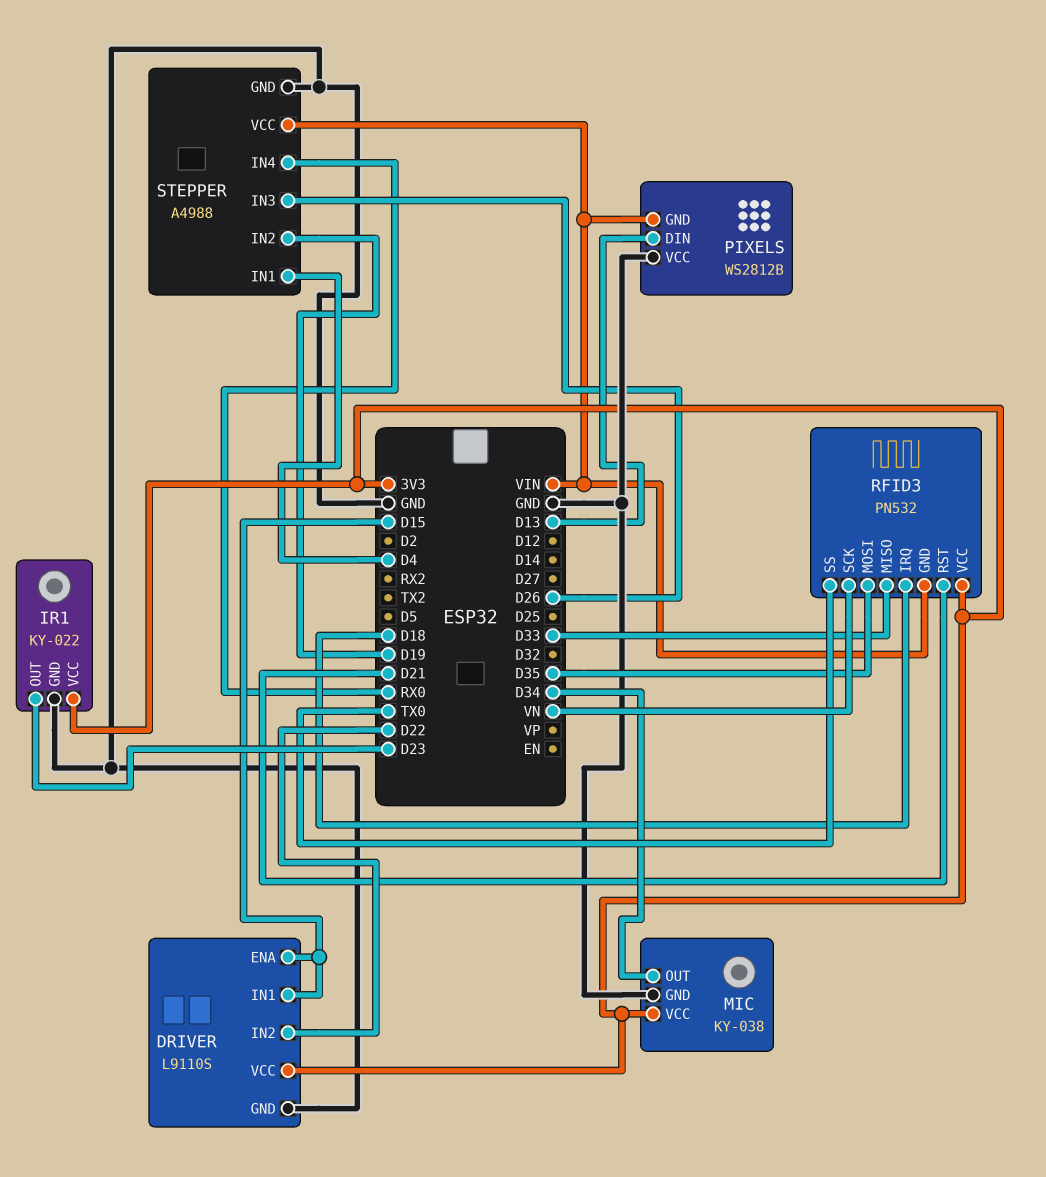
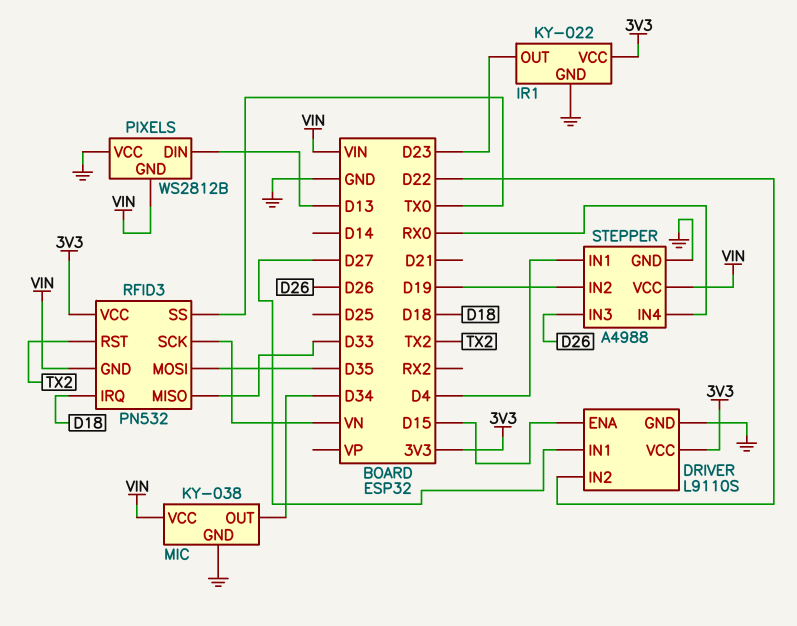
DRIVER pin IN1: D15 -> D27
MIC pin VCC: 3V3 -> VIN
RFID3 pin RST: D21 -> TX2

